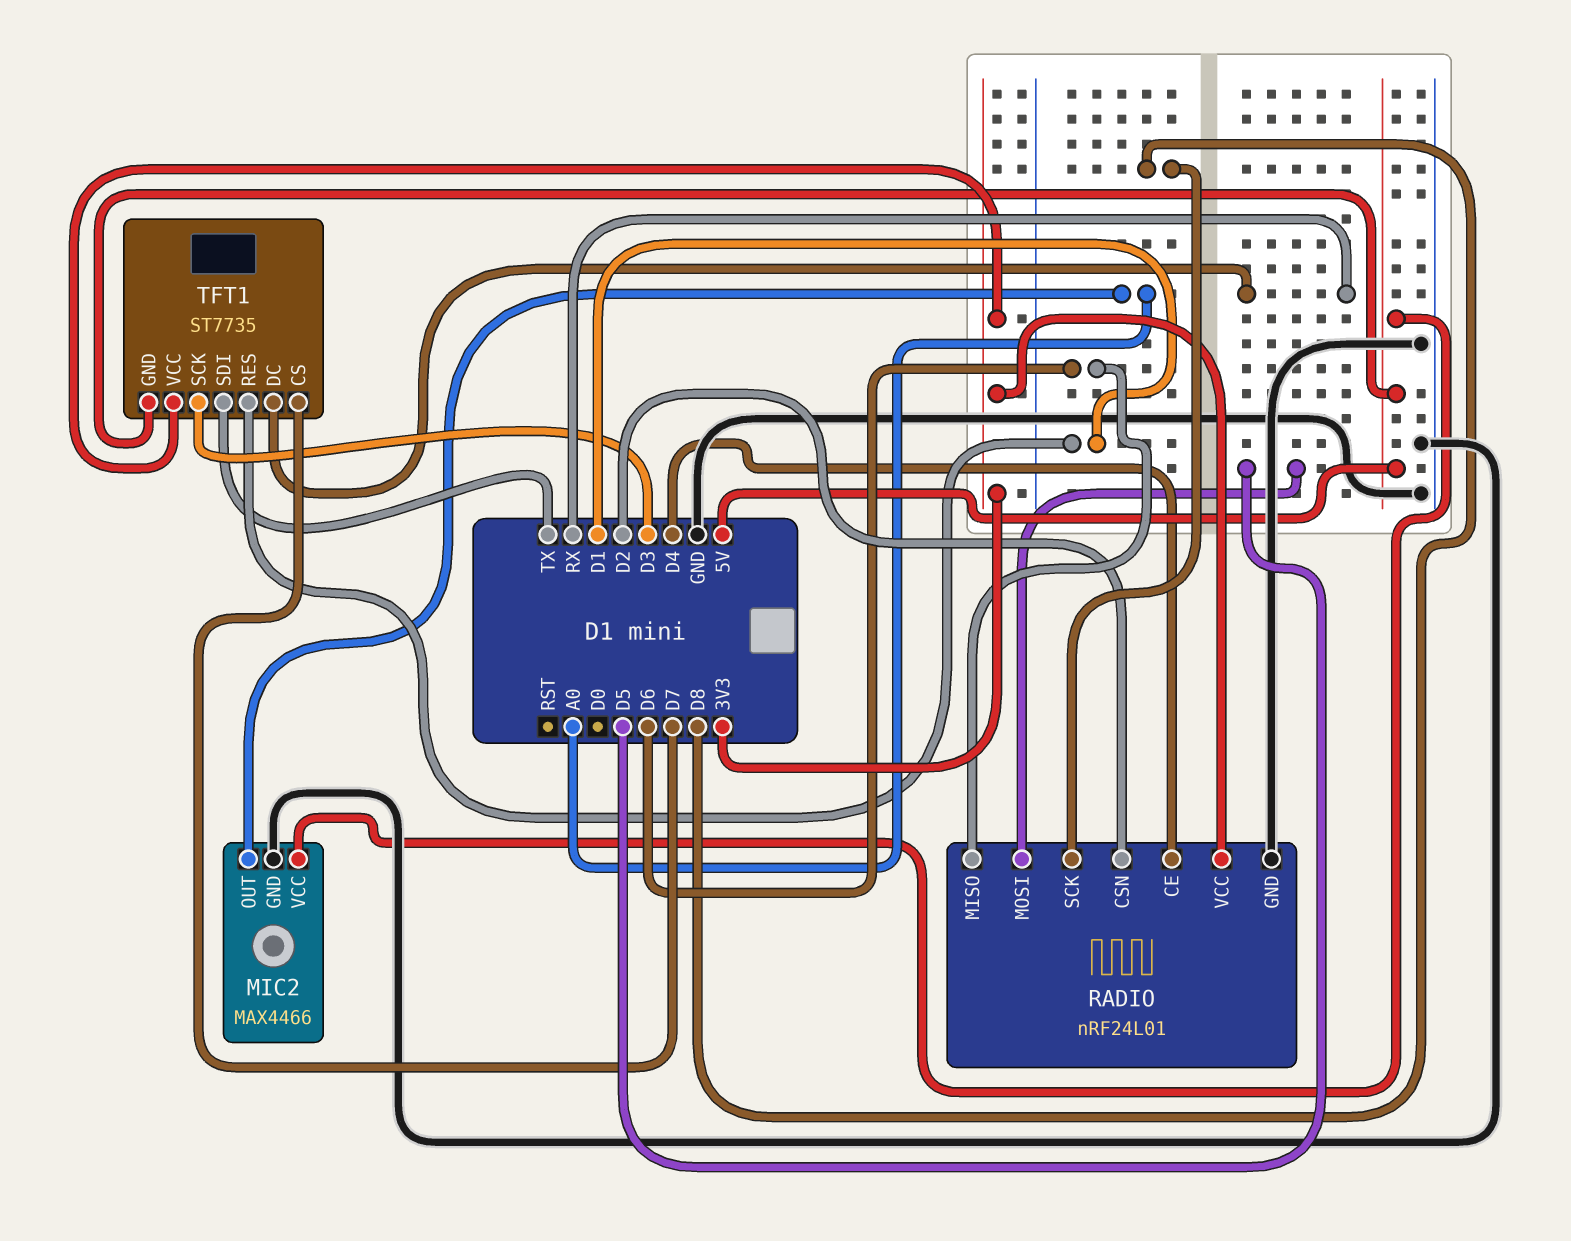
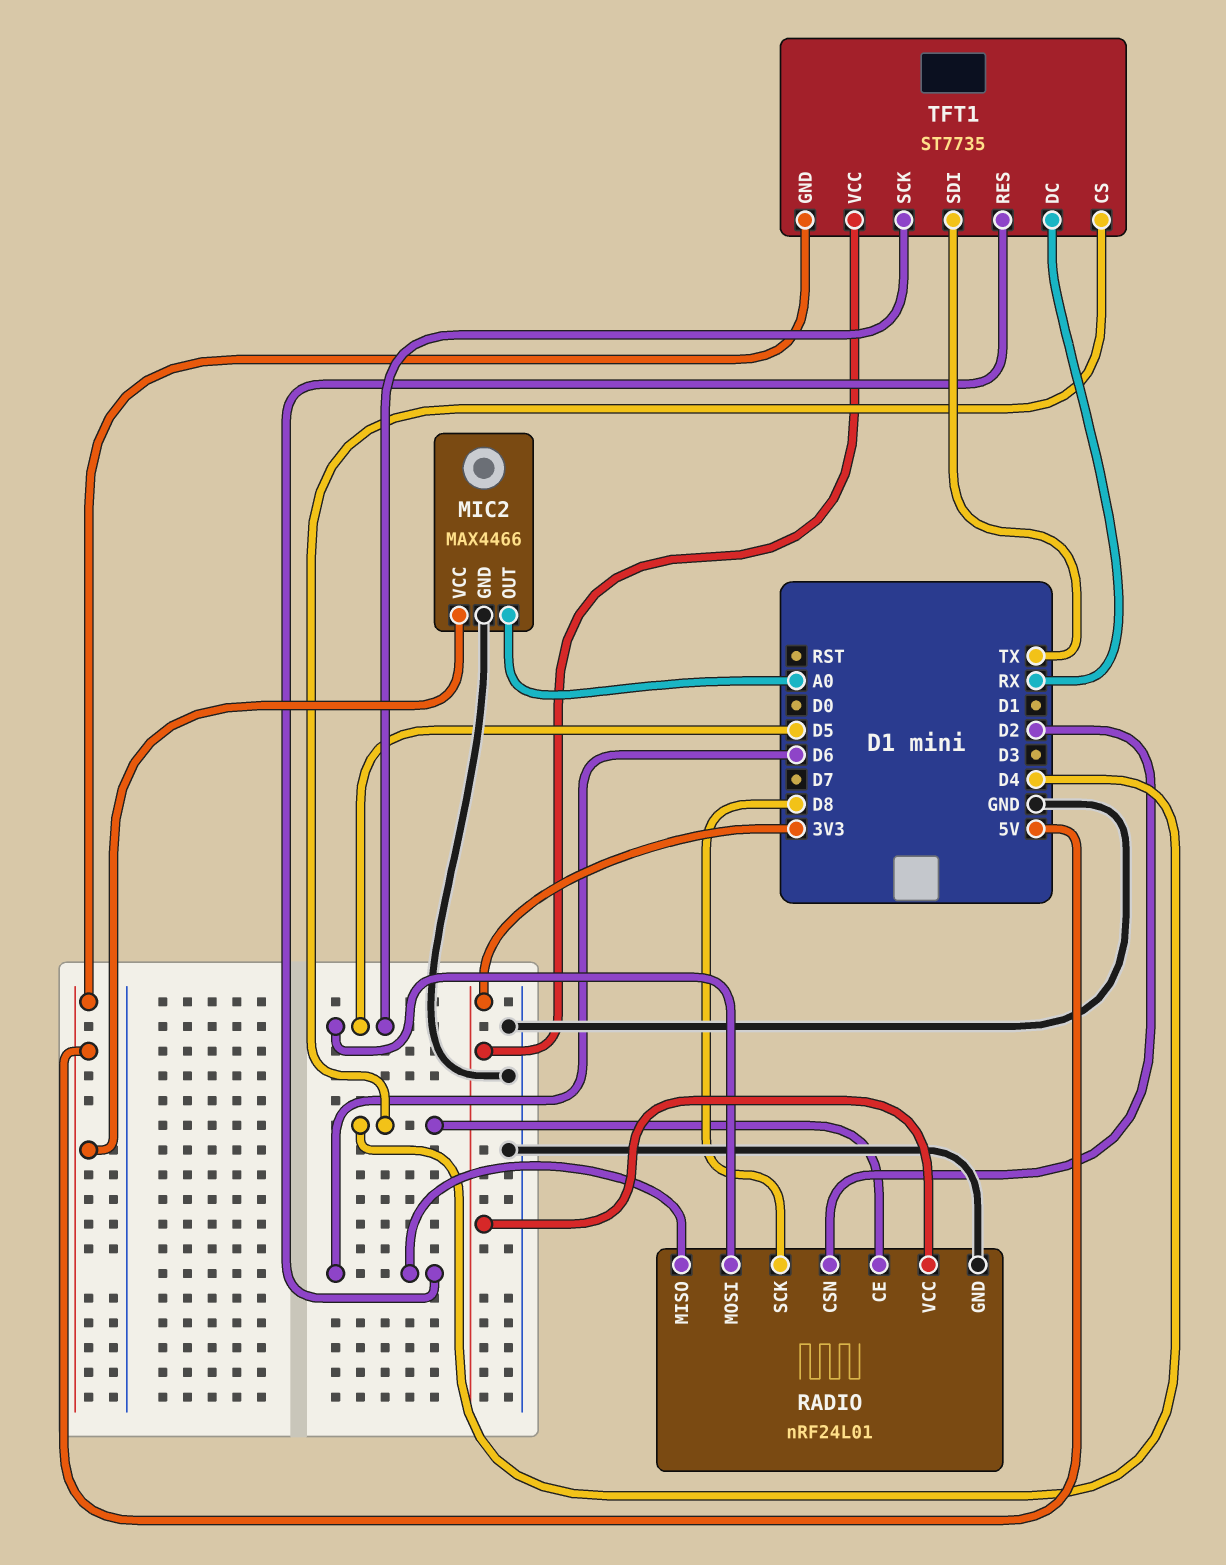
TFT1 pin CS: D7 -> D4
TFT1 pin RES: D1 -> D6
TFT1 pin SCK: D3 -> D5

